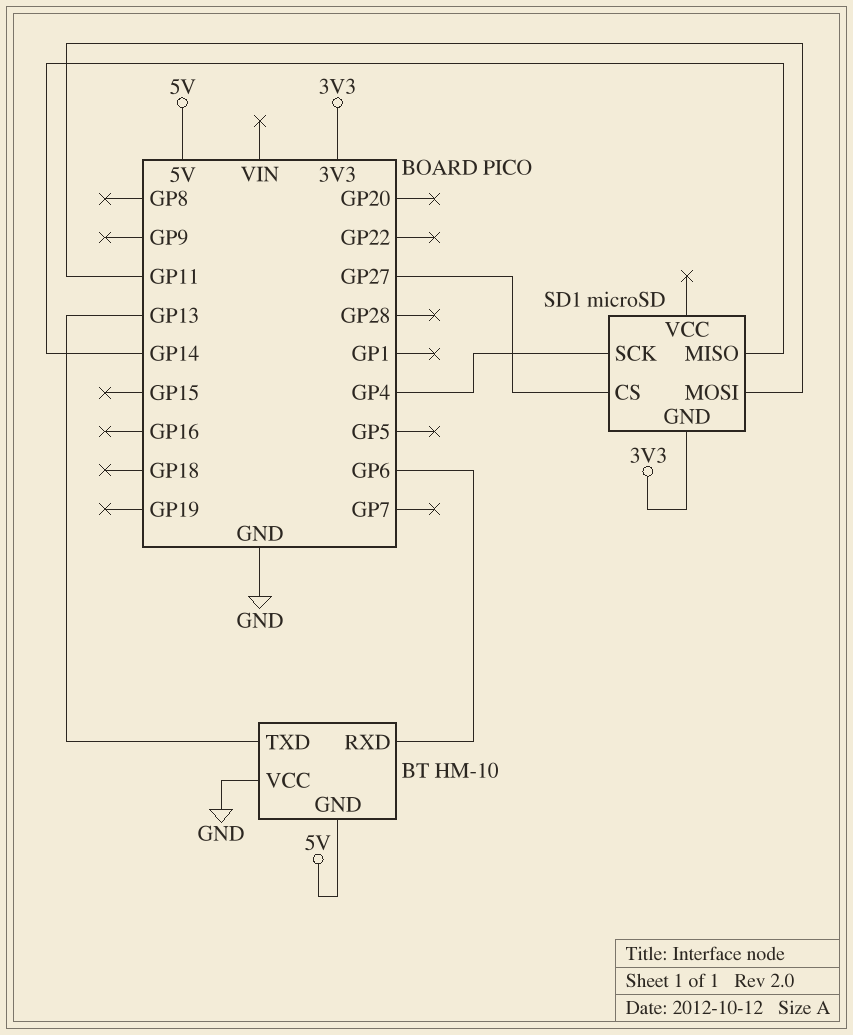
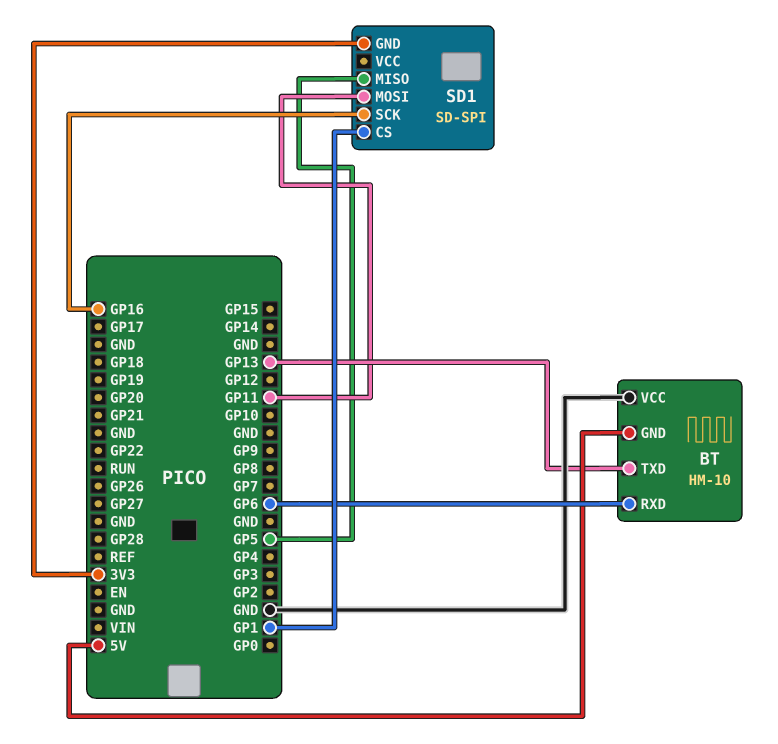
SD1: microSD -> SD-SPI
SD1 pin CS: GP27 -> GP1
SD1 pin MISO: GP14 -> GP5
SD1 pin SCK: GP4 -> GP16

